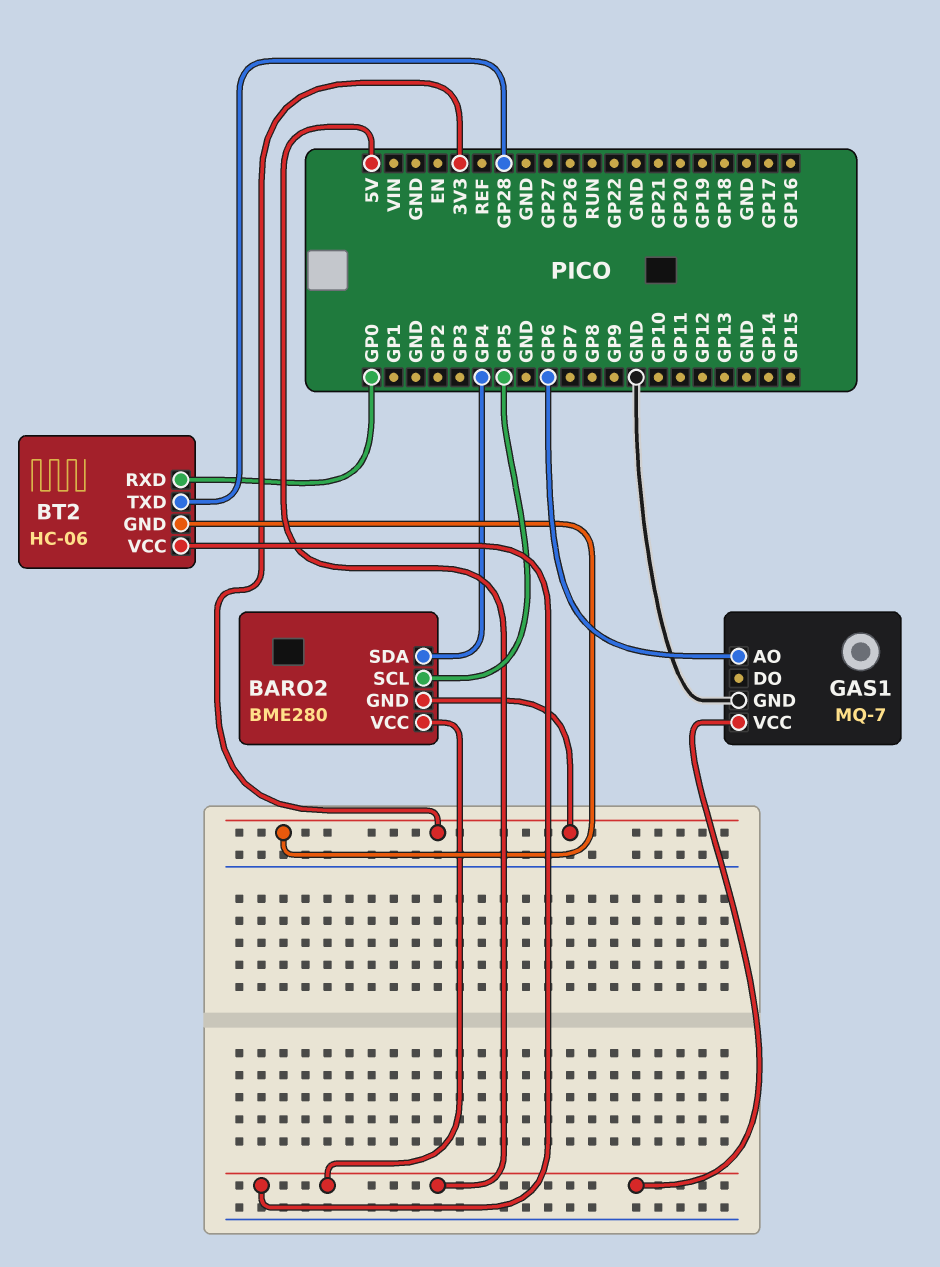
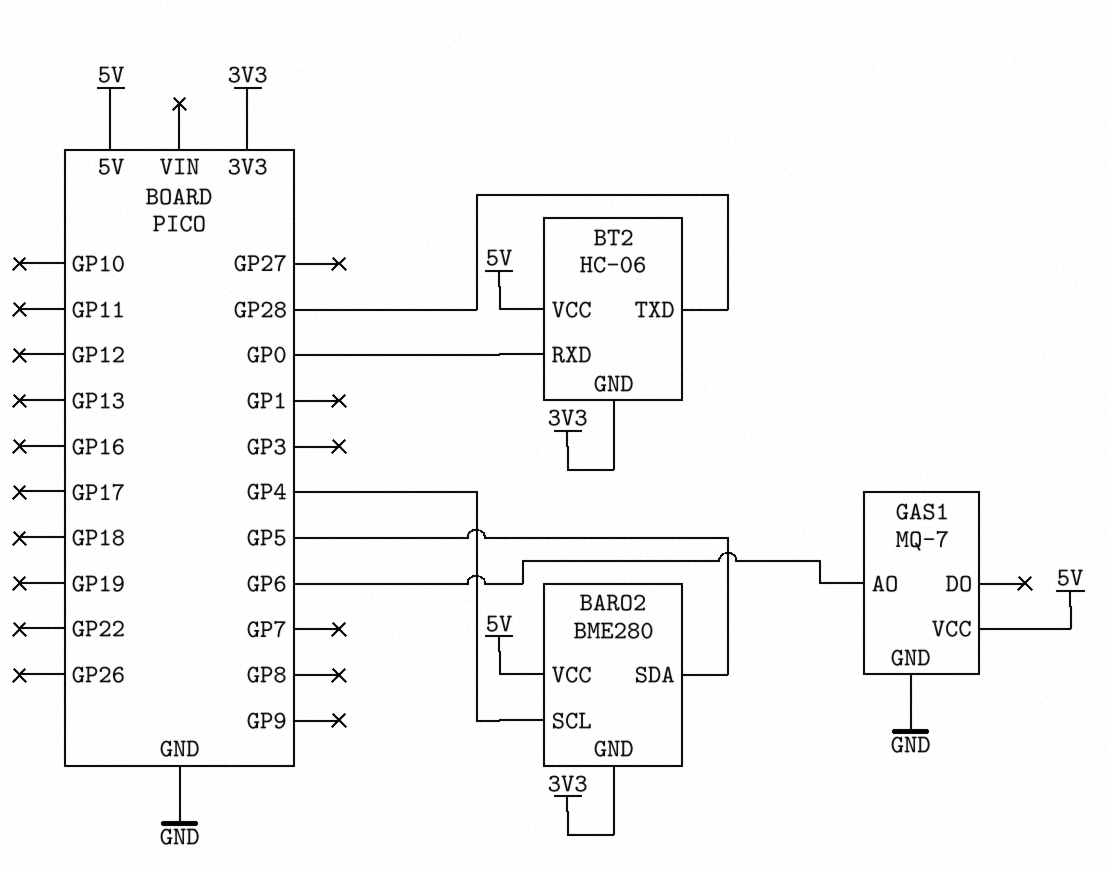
BARO2 pin SCL: GP5 -> GP4
BARO2 pin SDA: GP4 -> GP5

